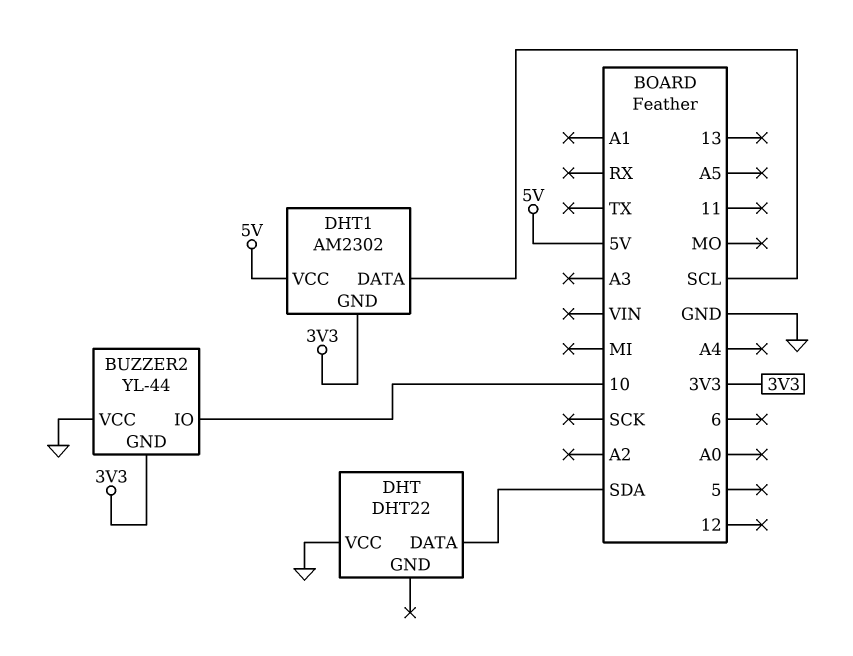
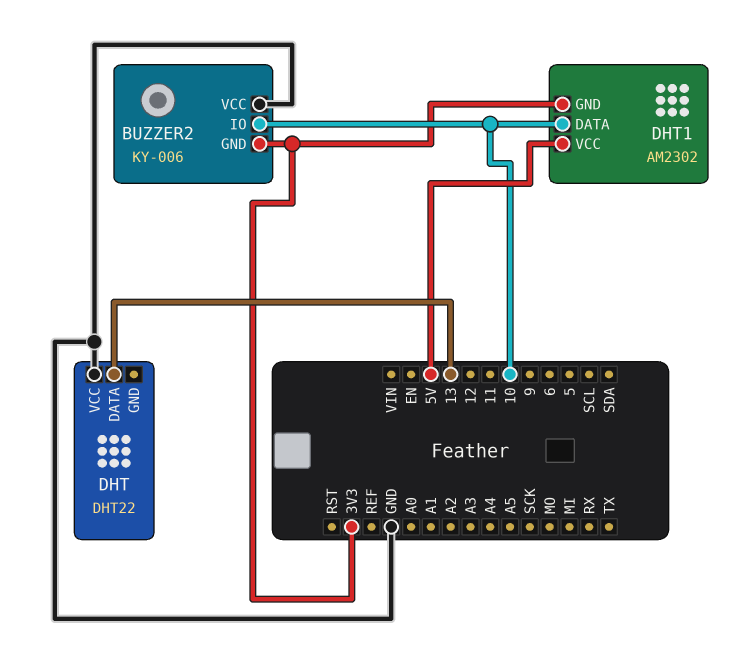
BUZZER2: YL-44 -> KY-006
DHT pin DATA: SDA -> 13
DHT1 pin DATA: SCL -> 10

